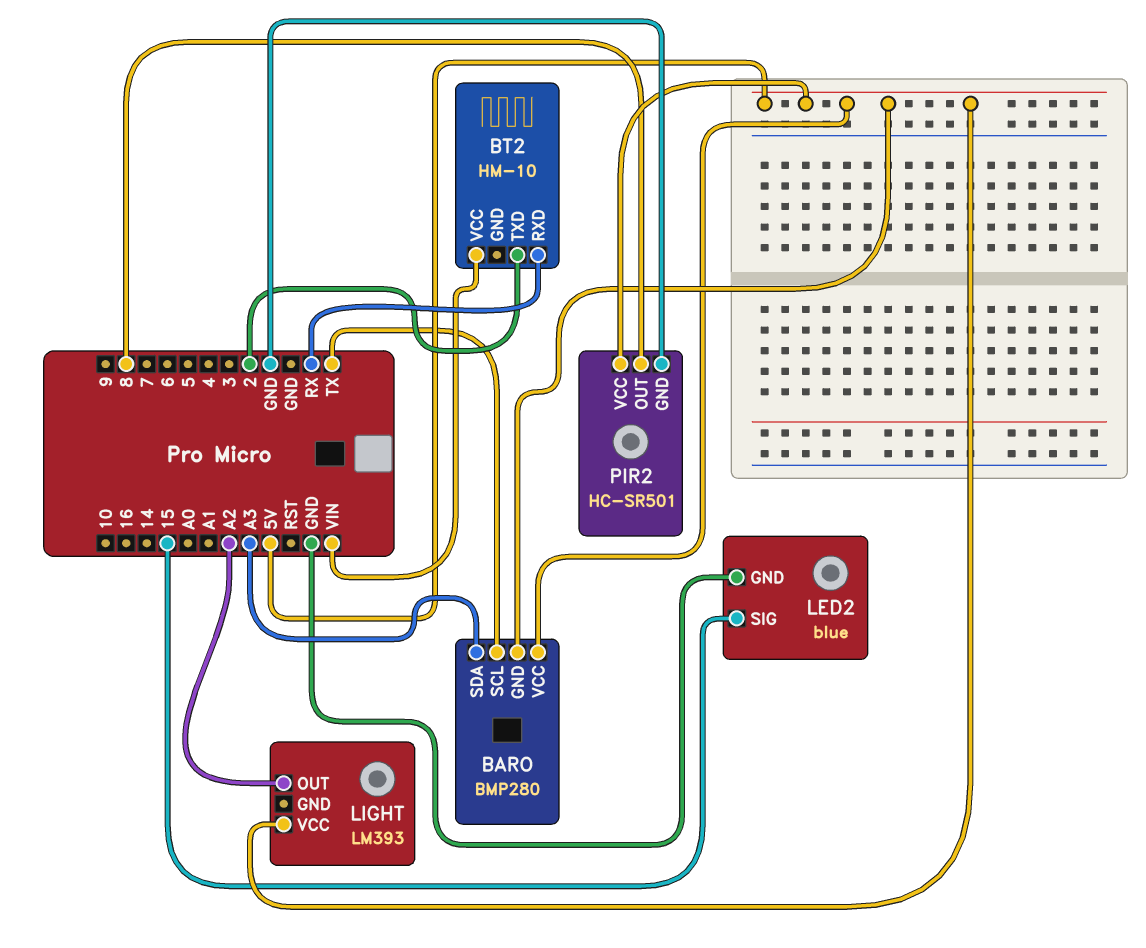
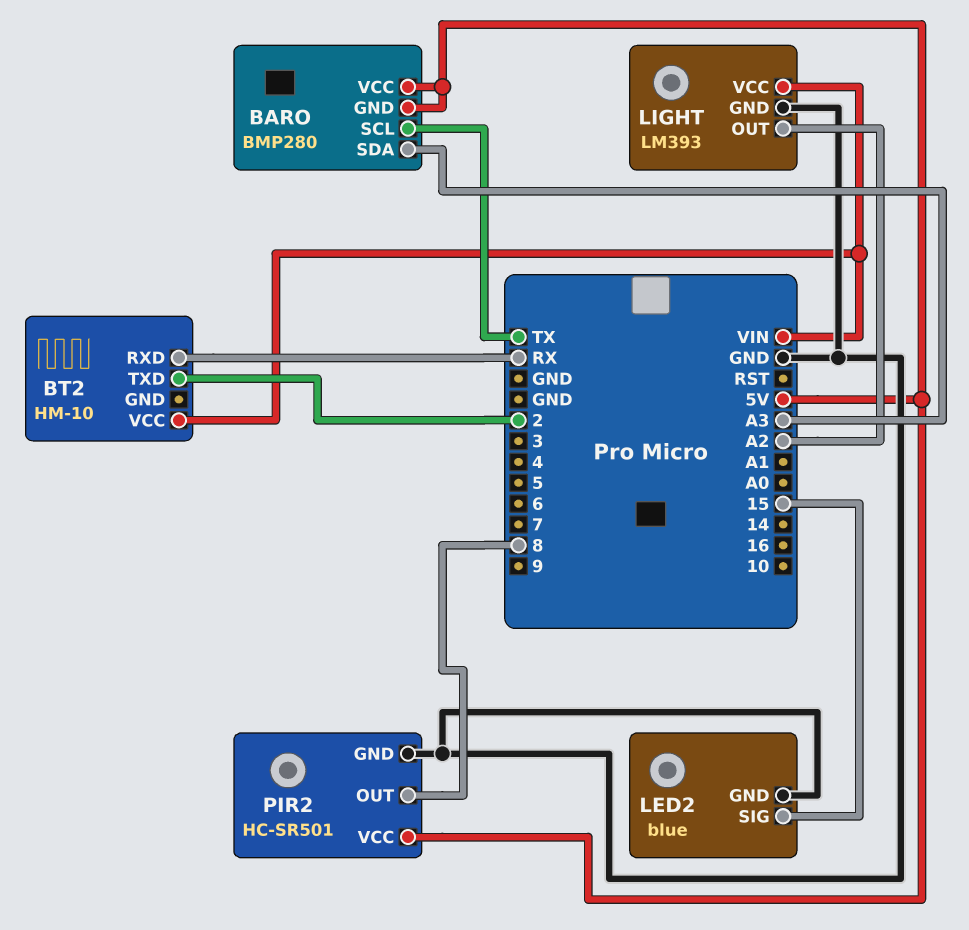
LIGHT pin GND: none -> GND
LIGHT pin VCC: 5V -> VIN

